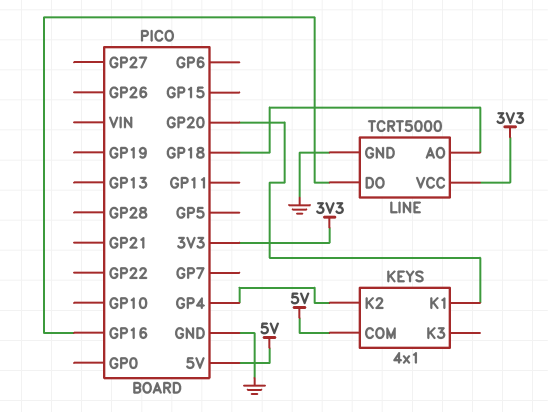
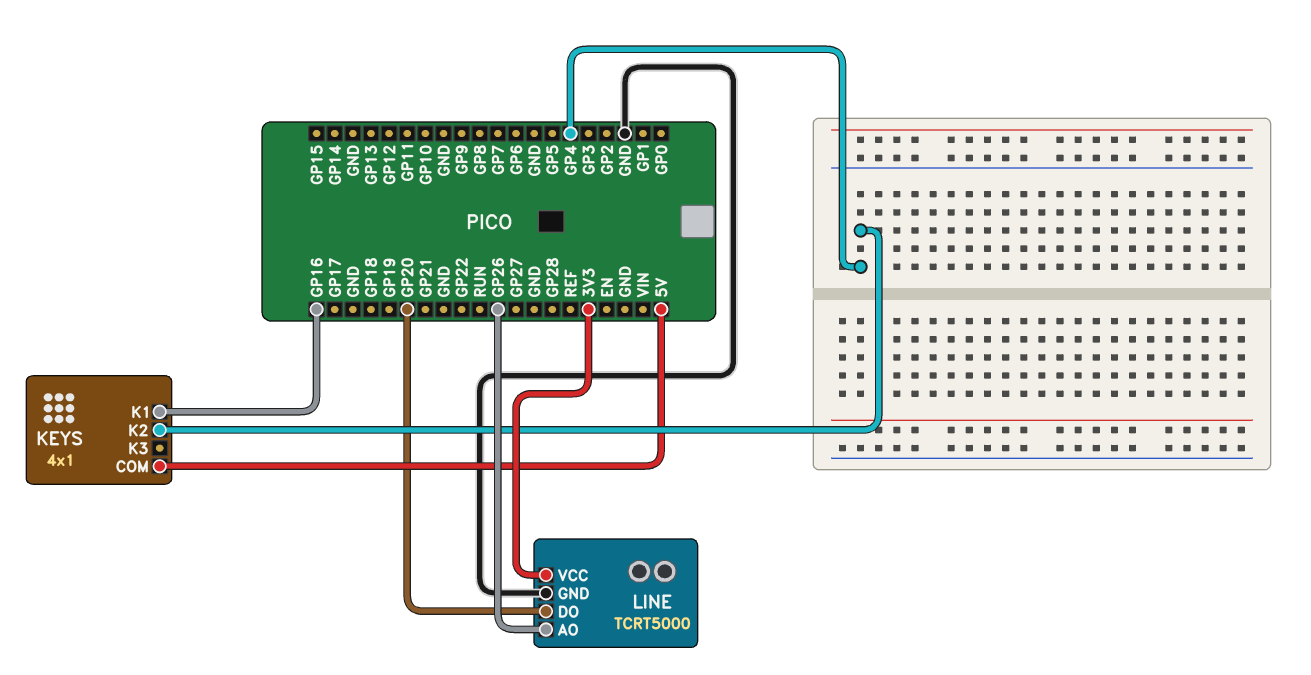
KEYS pin K1: GP20 -> GP16
LINE pin AO: GP18 -> GP26
LINE pin DO: GP16 -> GP20

